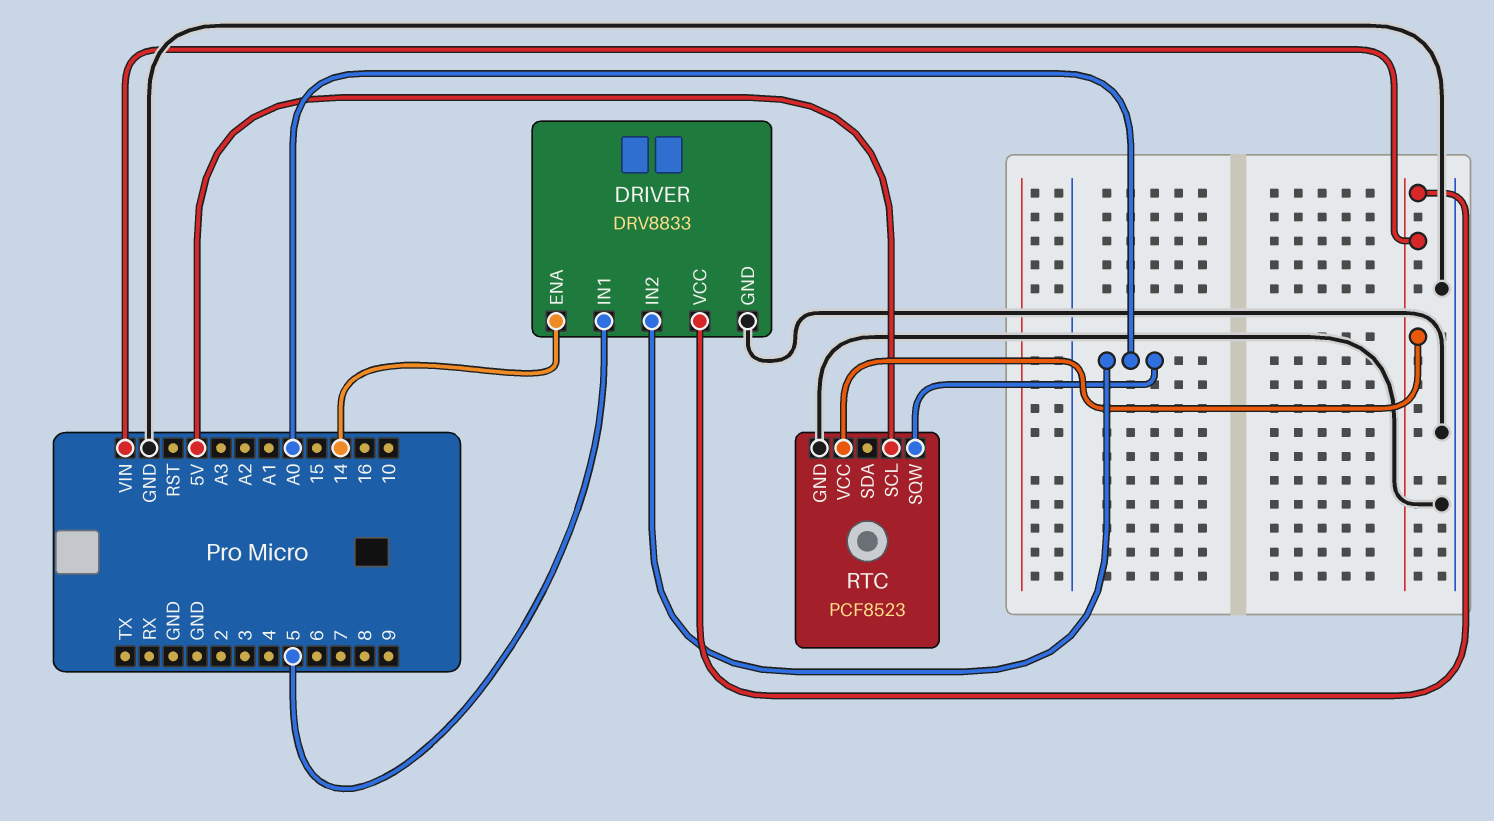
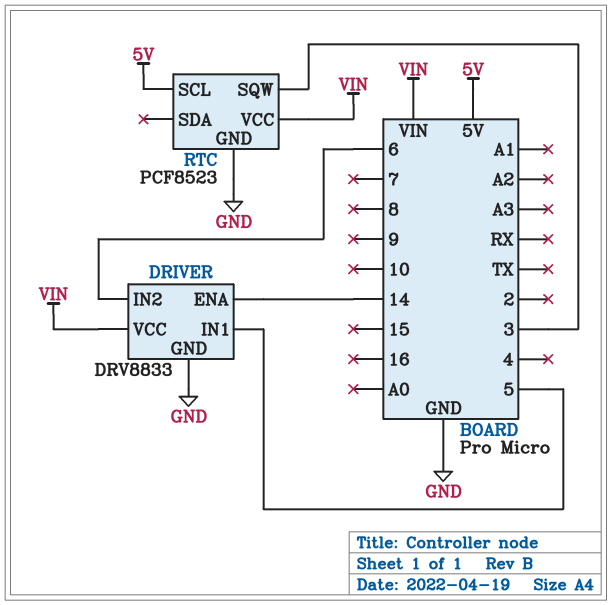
DRIVER pin IN2: A0 -> 6
RTC pin SQW: A0 -> 3

